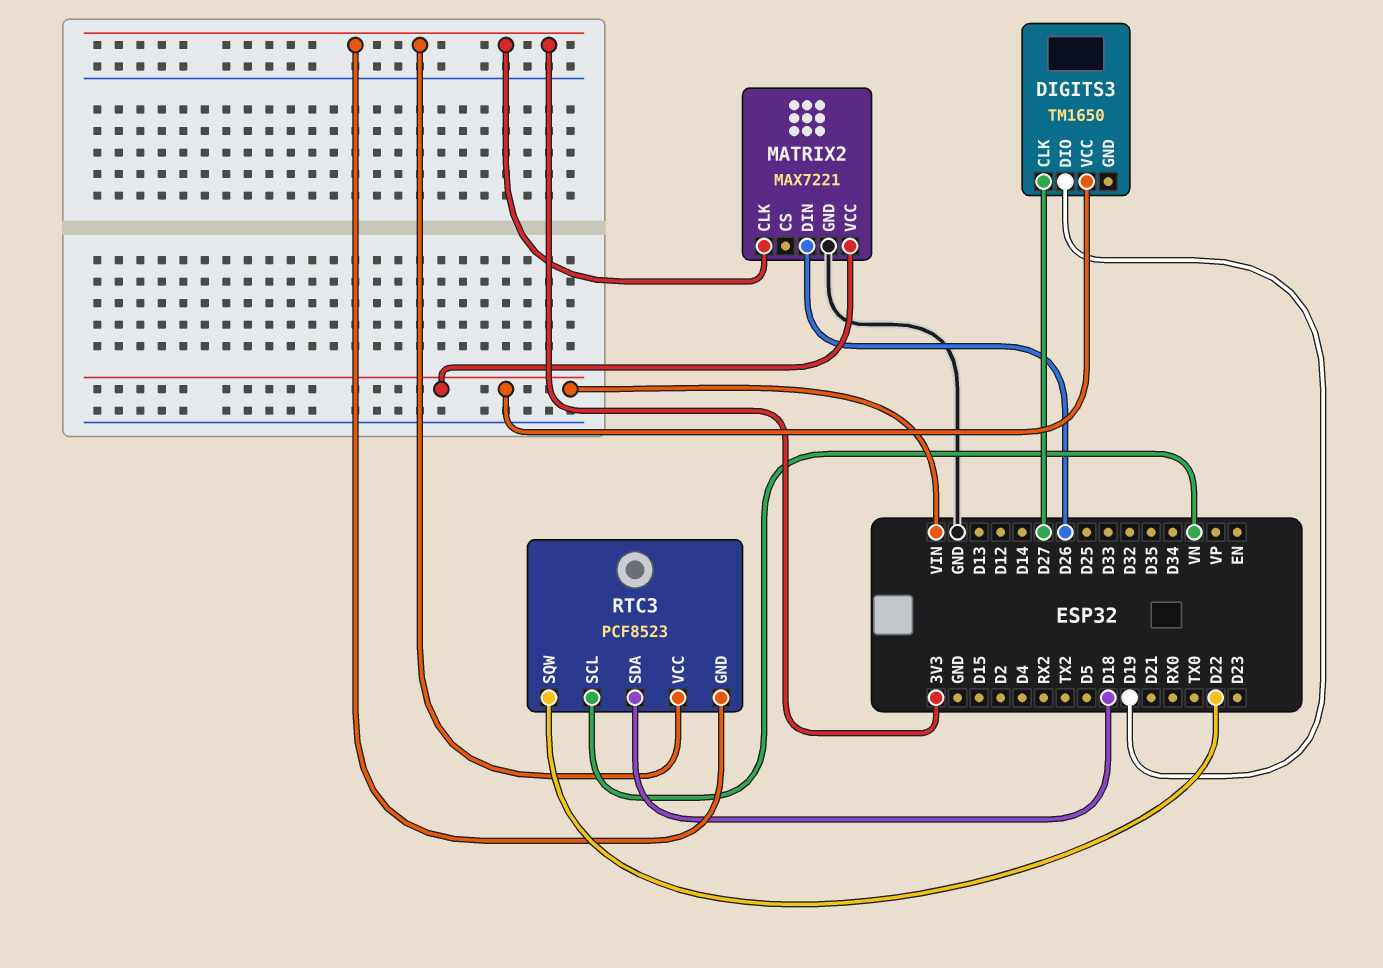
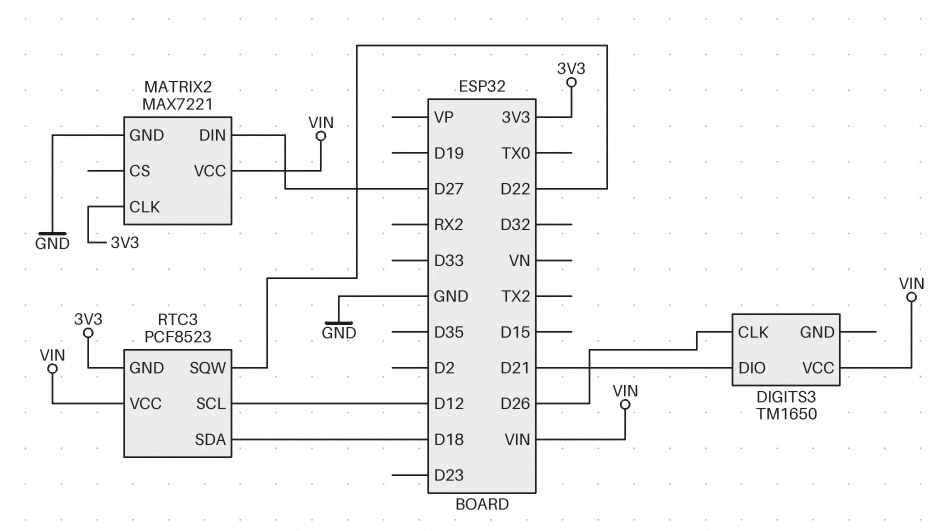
DIGITS3 pin CLK: D27 -> D26
DIGITS3 pin DIO: D19 -> D21
MATRIX2 pin DIN: D26 -> D27
RTC3 pin SCL: VN -> D12
RTC3 pin VCC: 3V3 -> VIN

